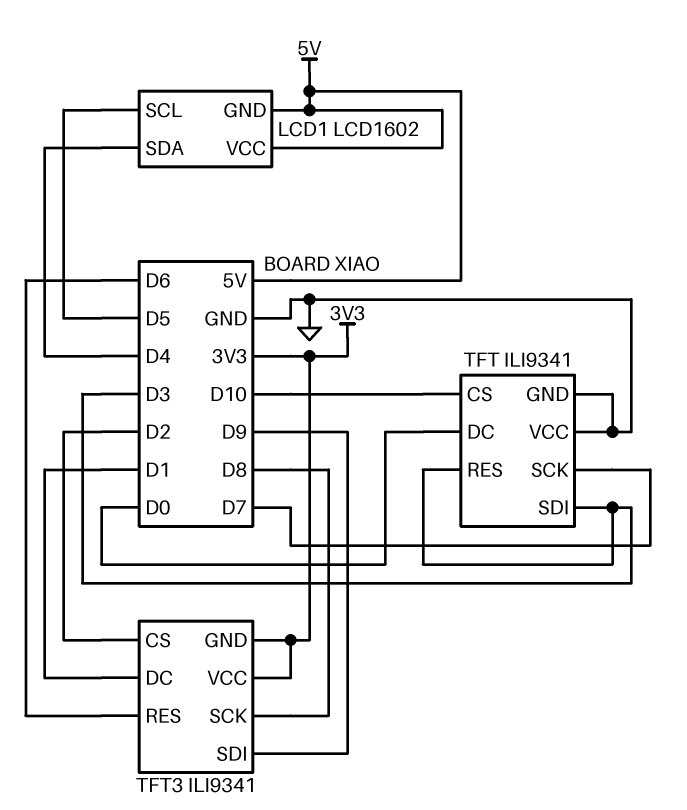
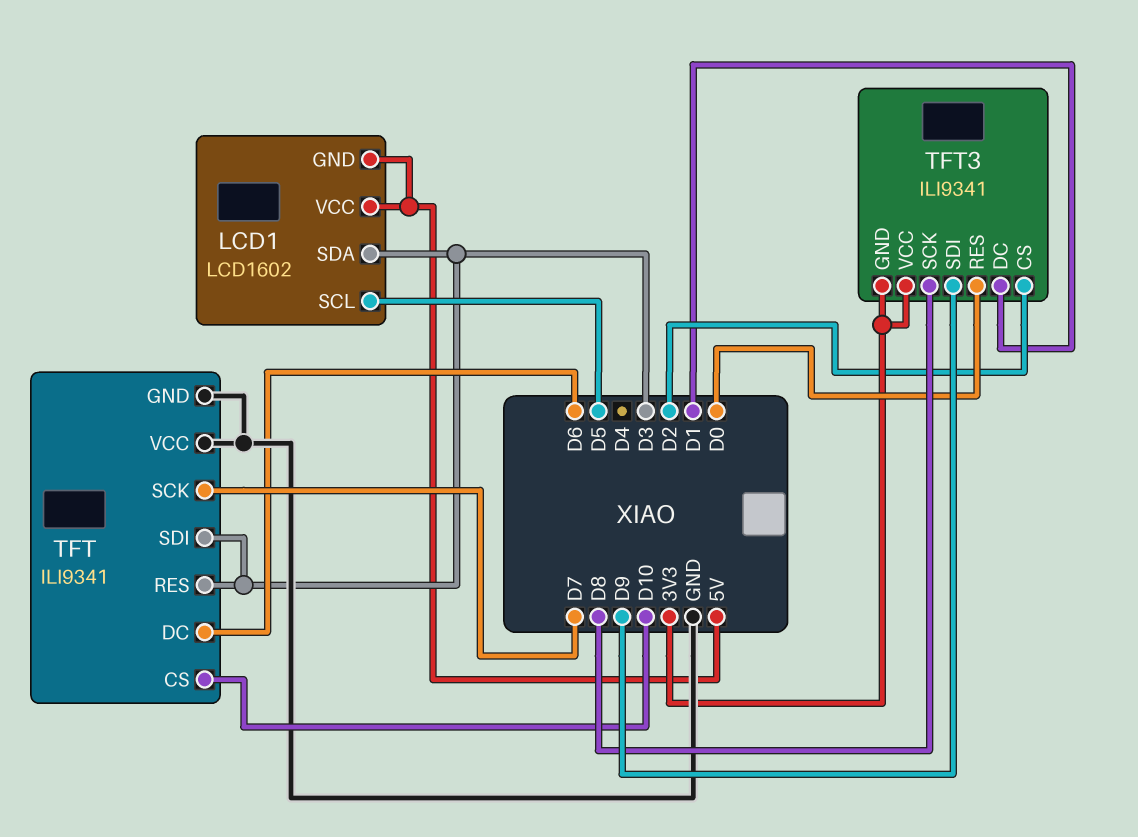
LCD1 pin SDA: D4 -> D3
TFT pin DC: D0 -> D6
TFT3 pin RES: D6 -> D0

